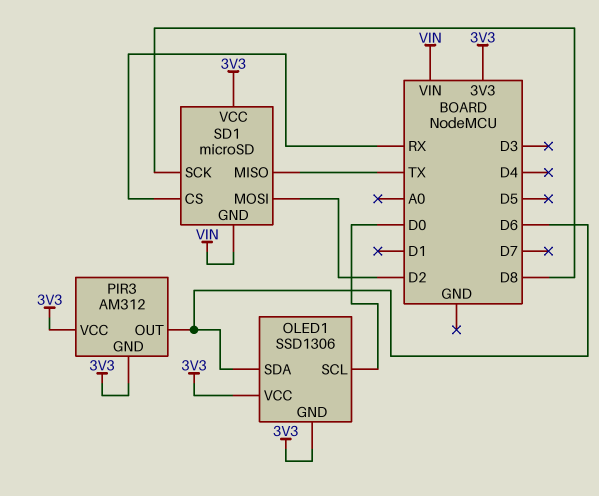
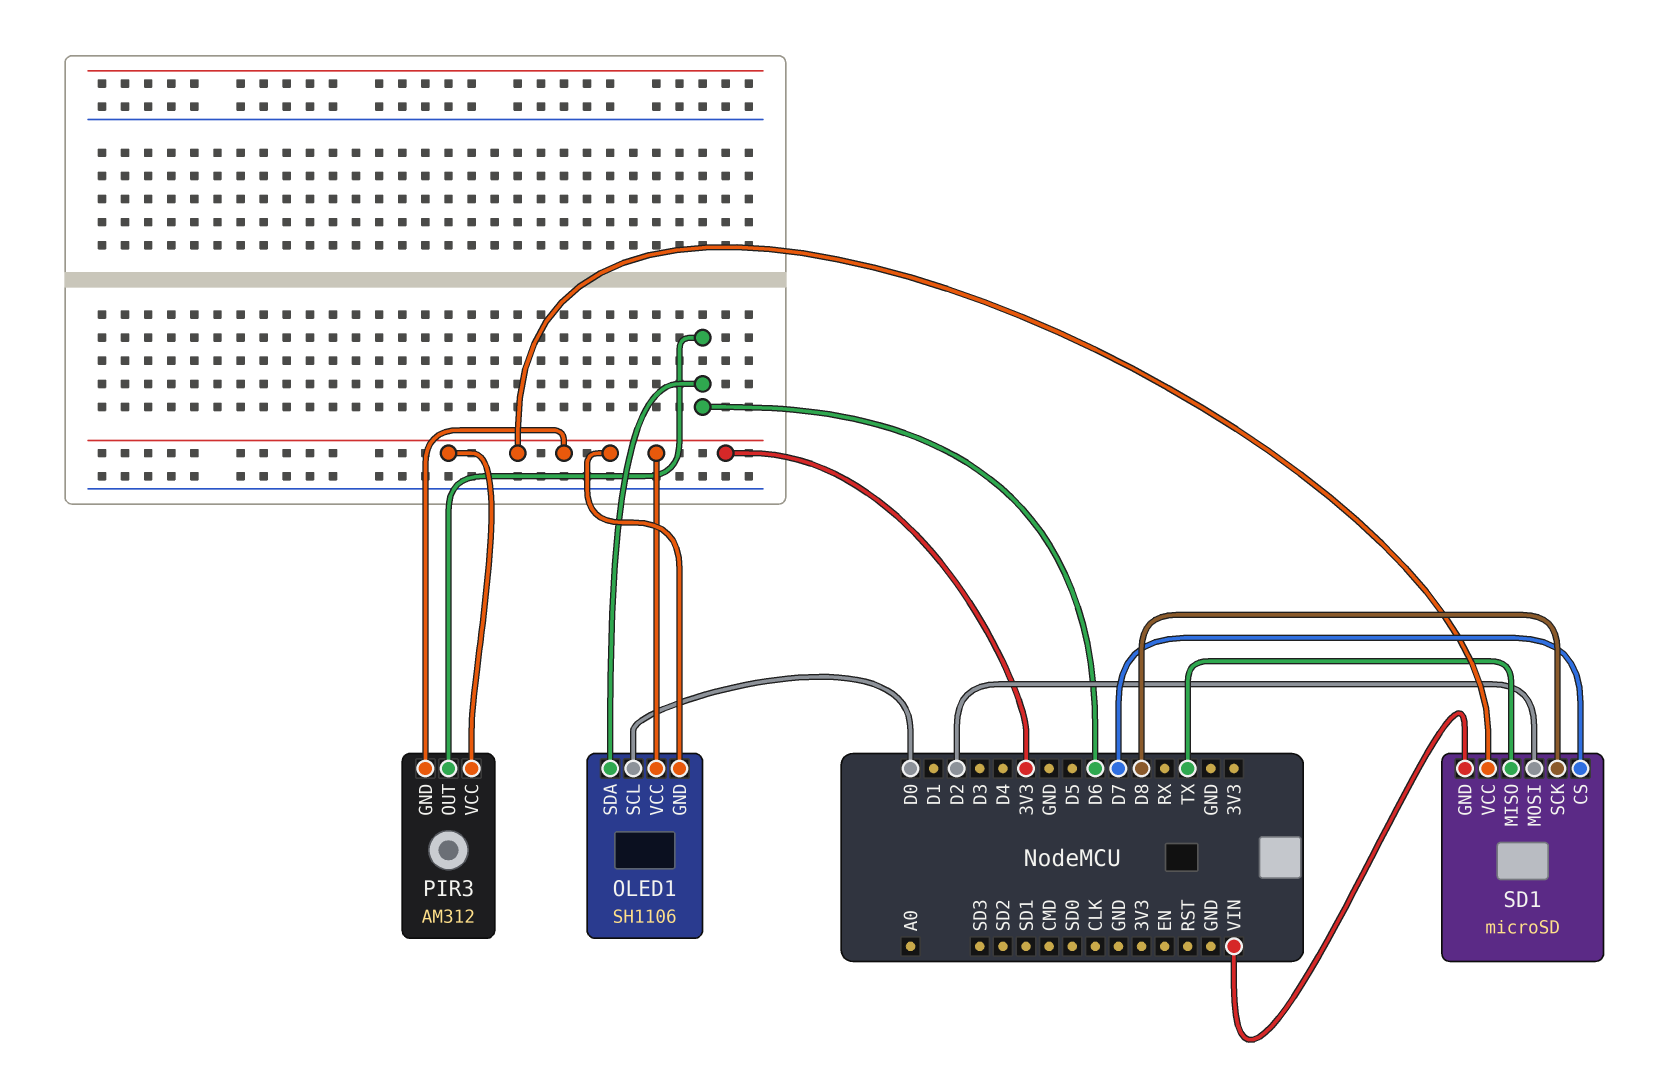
OLED1: SSD1306 -> SH1106
SD1 pin CS: RX -> D7

